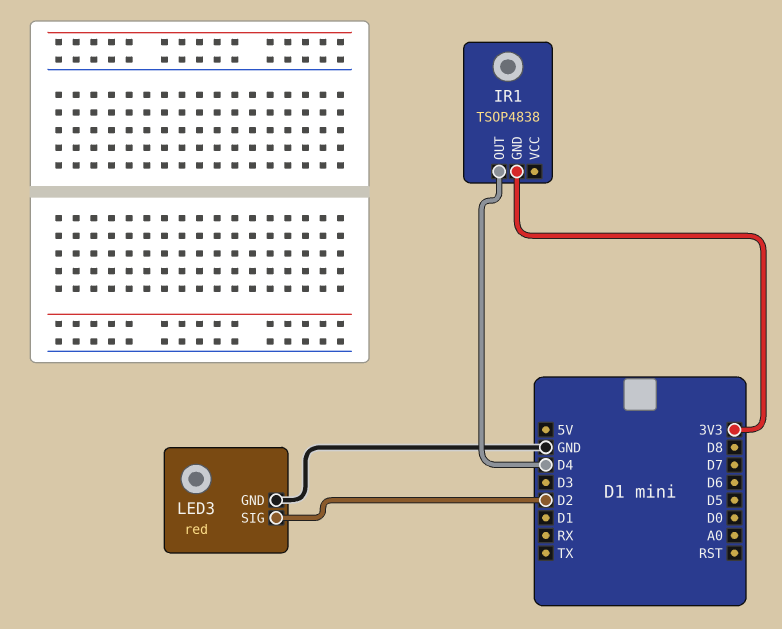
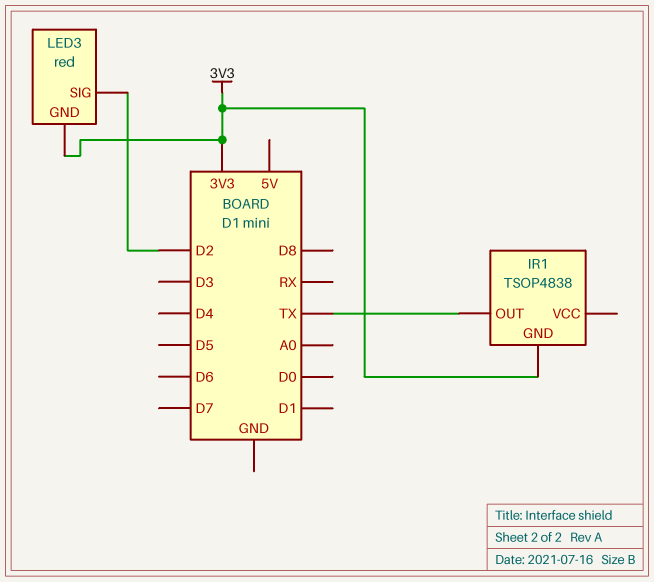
IR1 pin OUT: D4 -> TX
LED3 pin GND: GND -> 3V3

